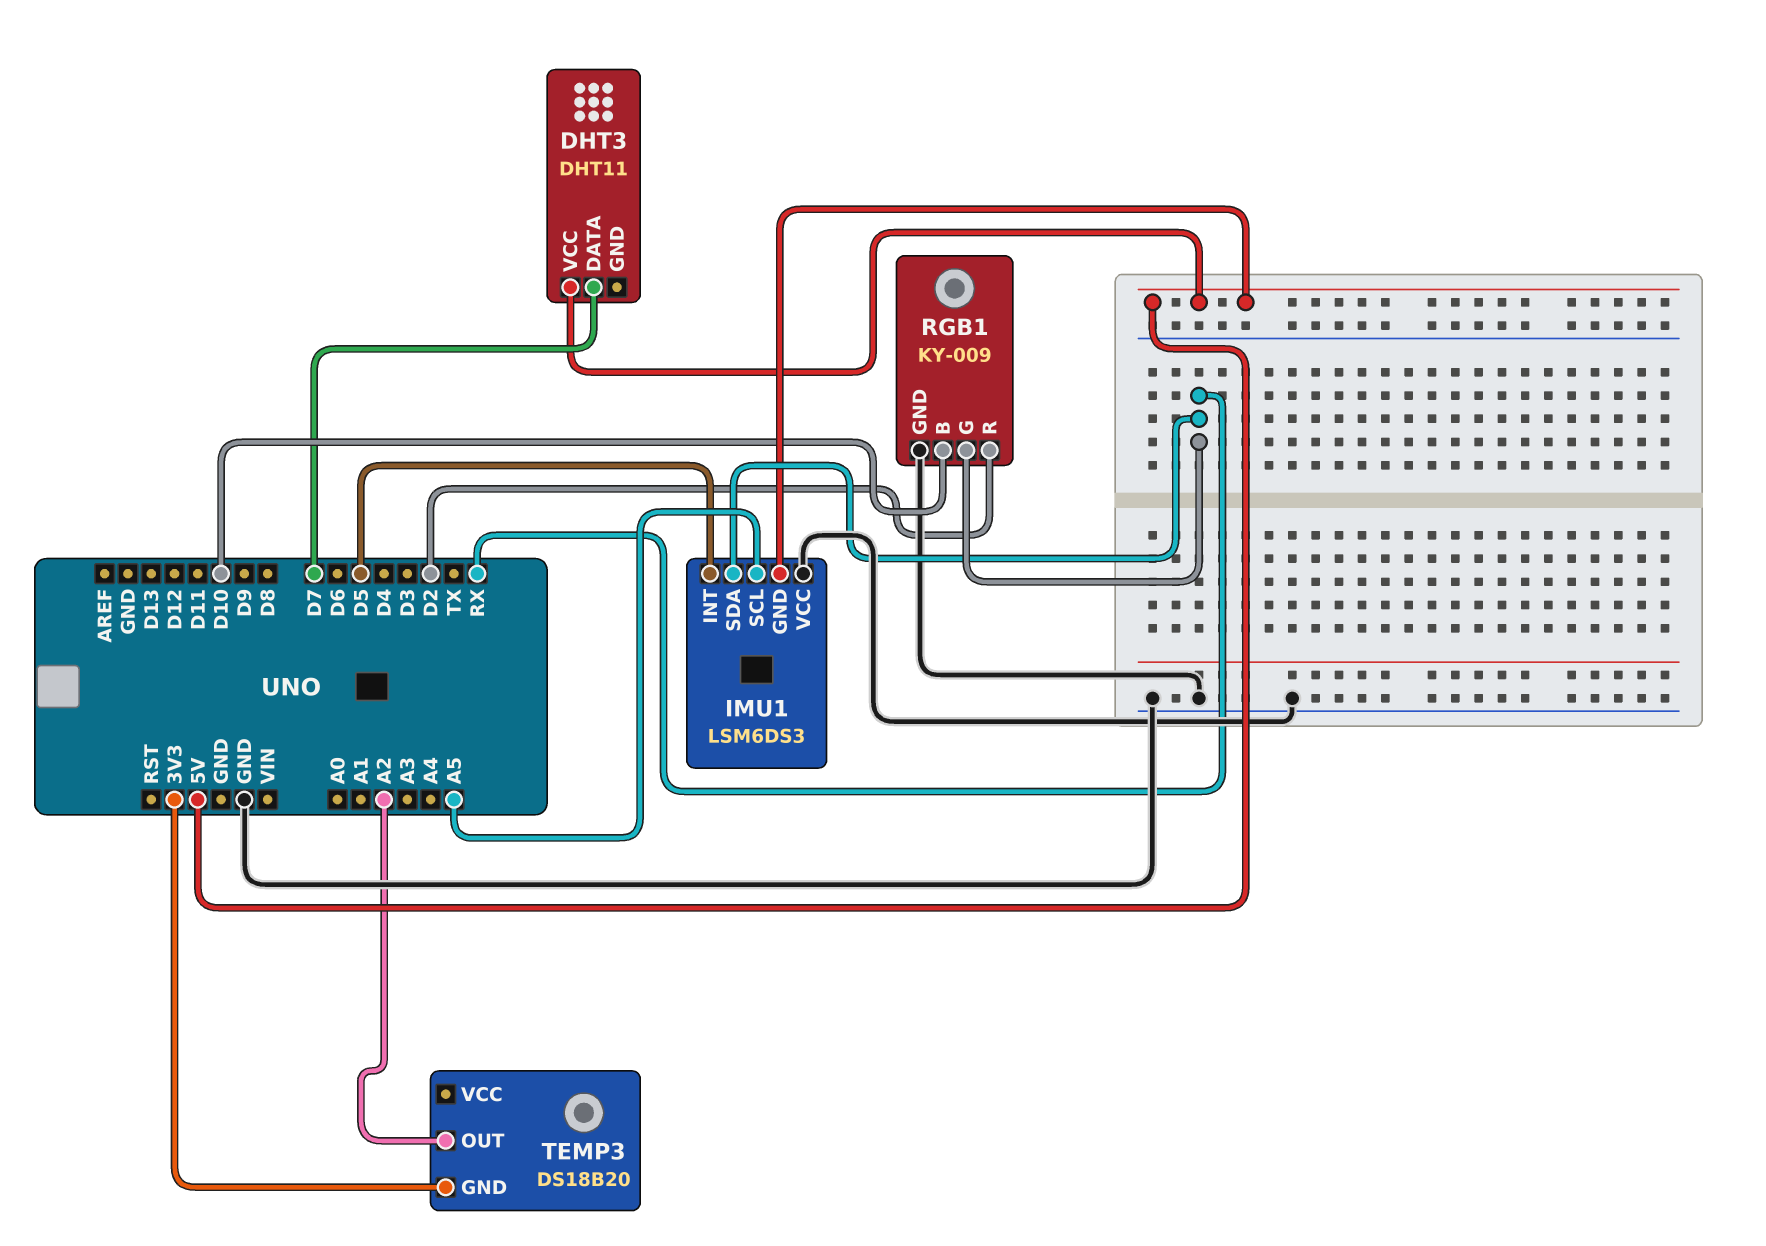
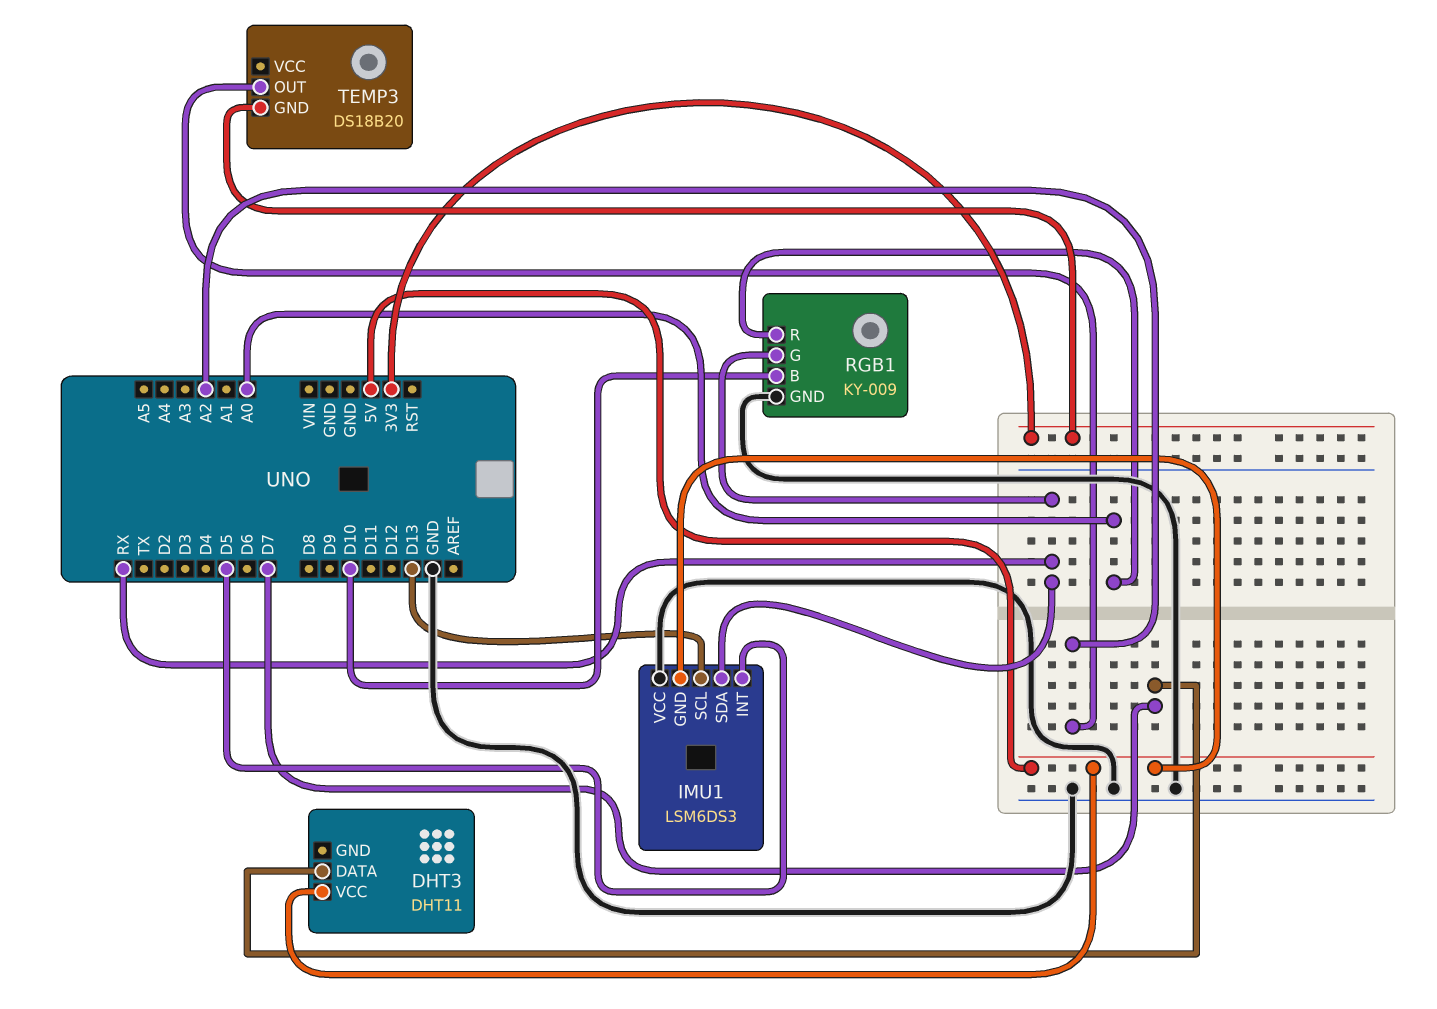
IMU1 pin SCL: A5 -> D13
RGB1 pin R: D2 -> A0

